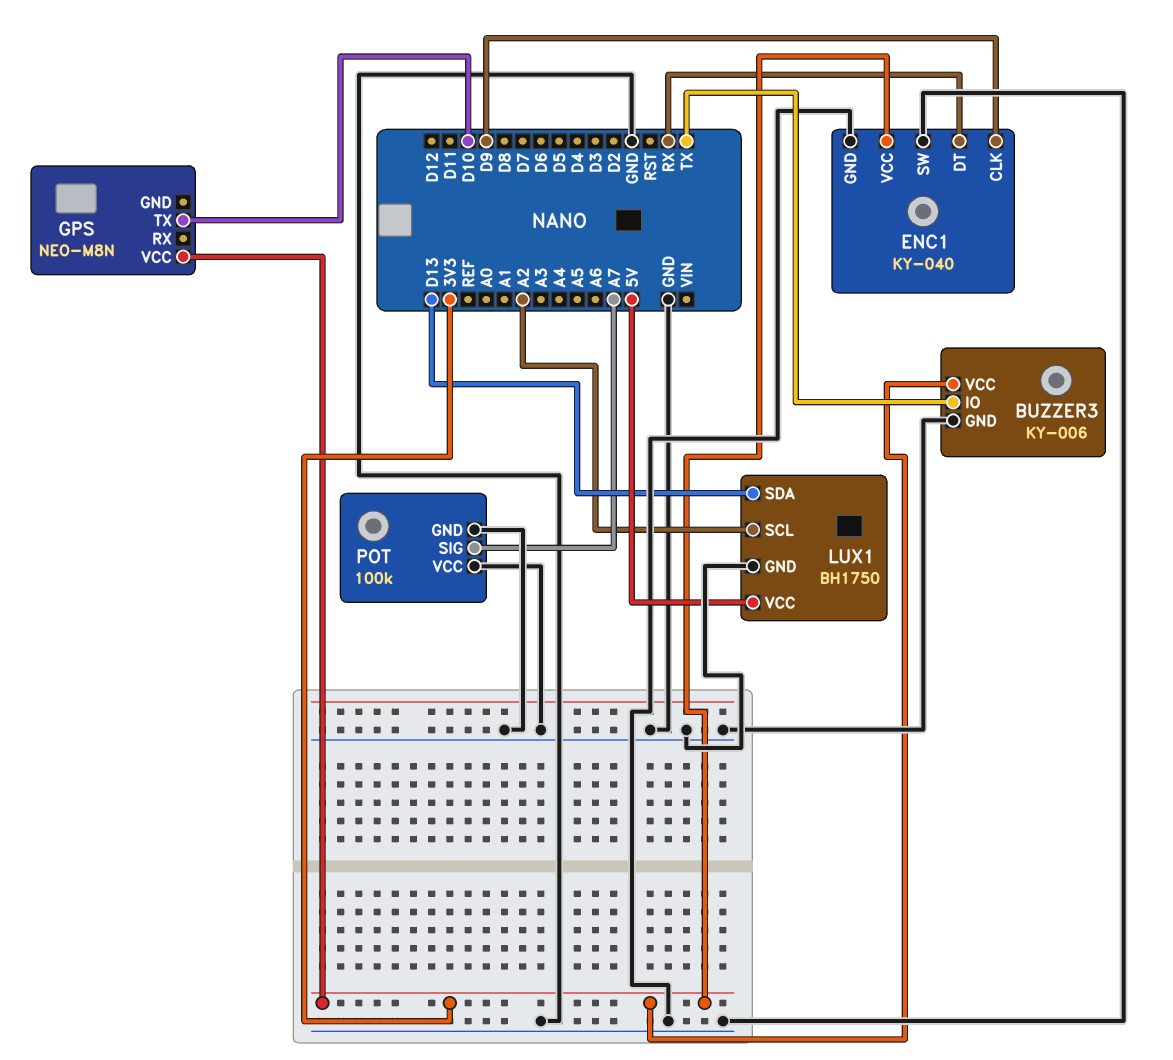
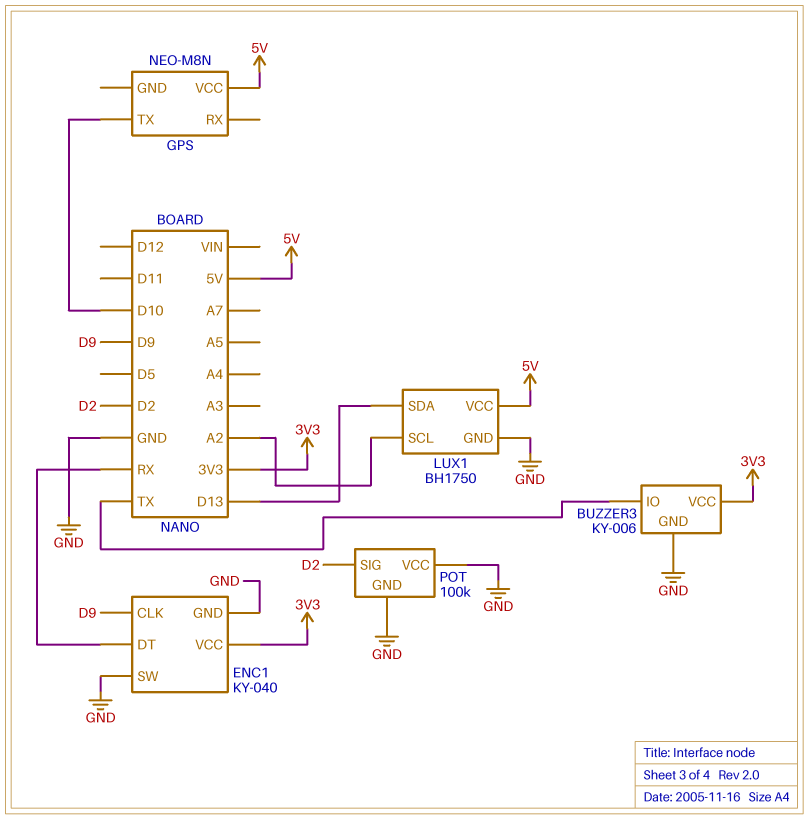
GPS pin VCC: 3V3 -> 5V
POT pin SIG: A7 -> D2

